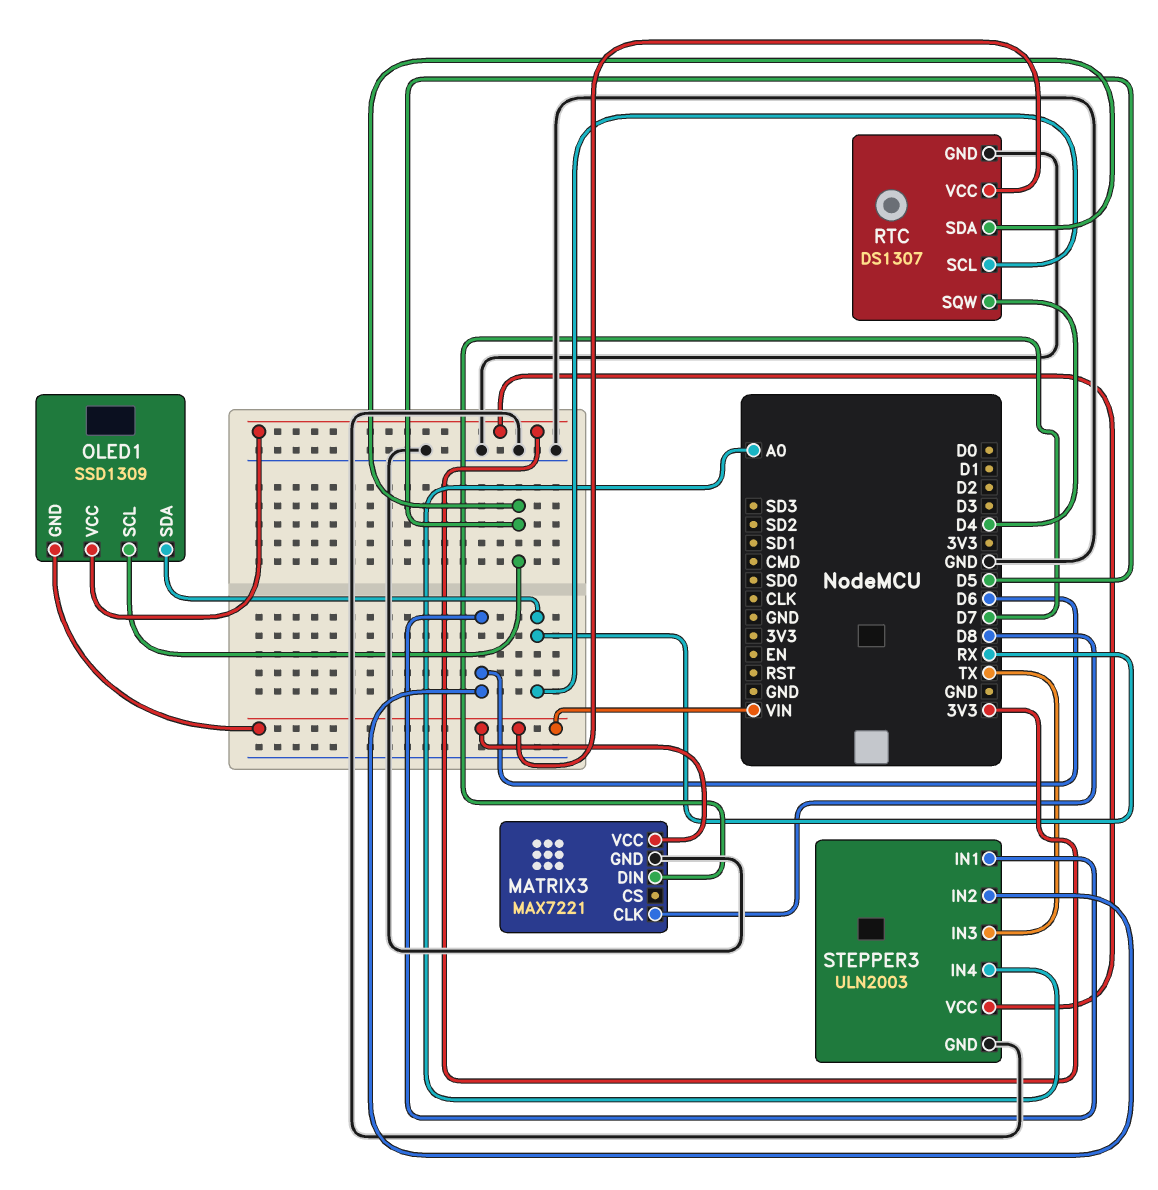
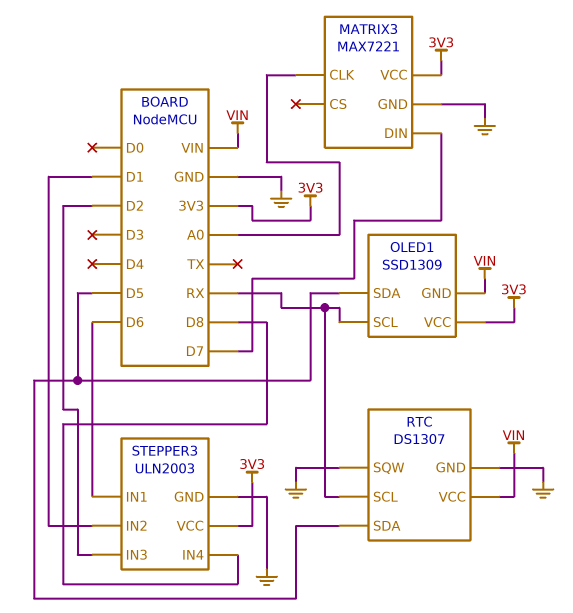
MATRIX3 pin CLK: D8 -> A0
MATRIX3 pin VCC: VIN -> 3V3
OLED1 pin SCL: D5 -> RX
OLED1 pin SDA: RX -> D5
RTC pin SQW: D4 -> GND
STEPPER3 pin IN2: D6 -> D1
STEPPER3 pin IN3: TX -> D2
STEPPER3 pin IN4: A0 -> D8

